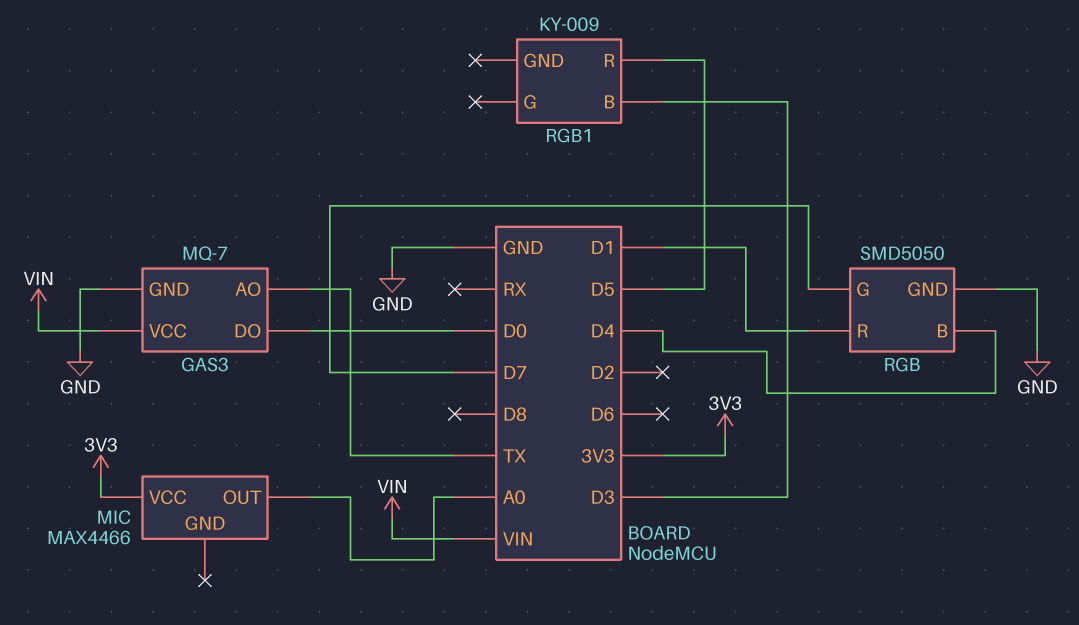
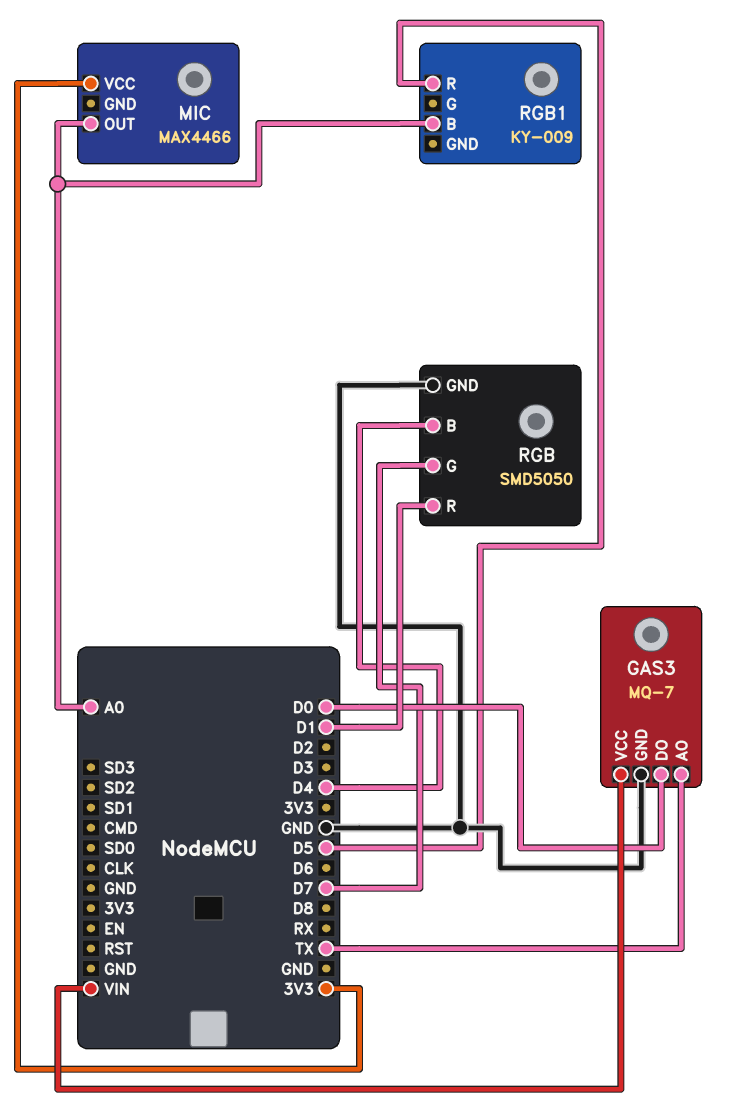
RGB1 pin B: D3 -> A0

